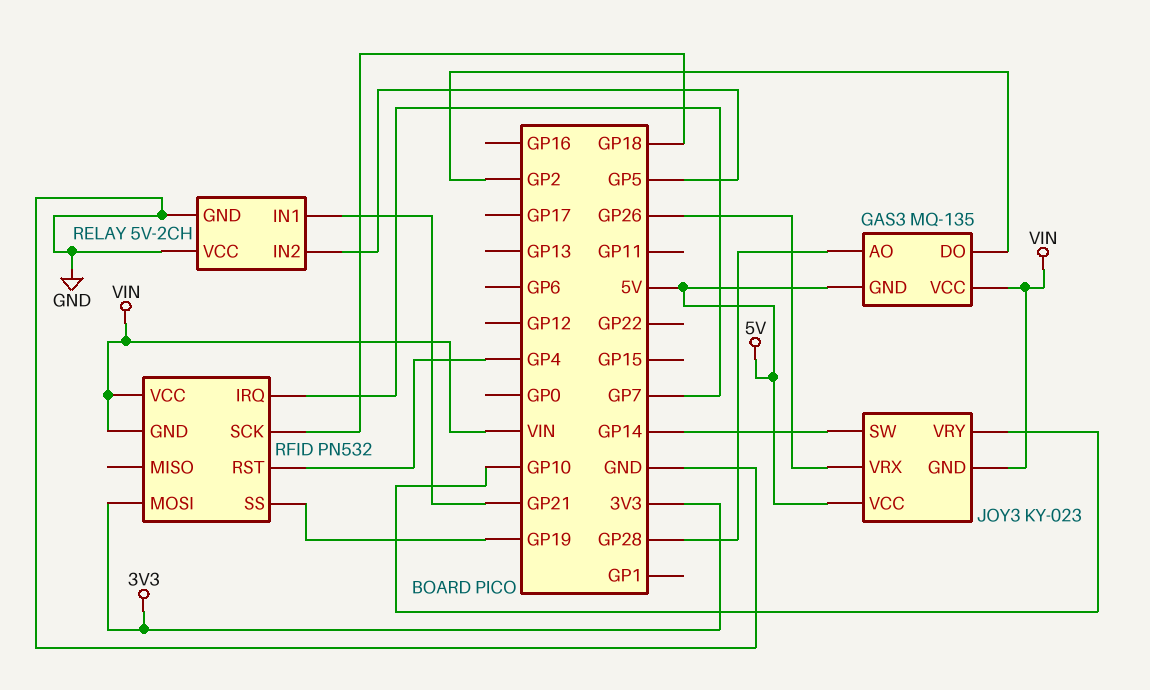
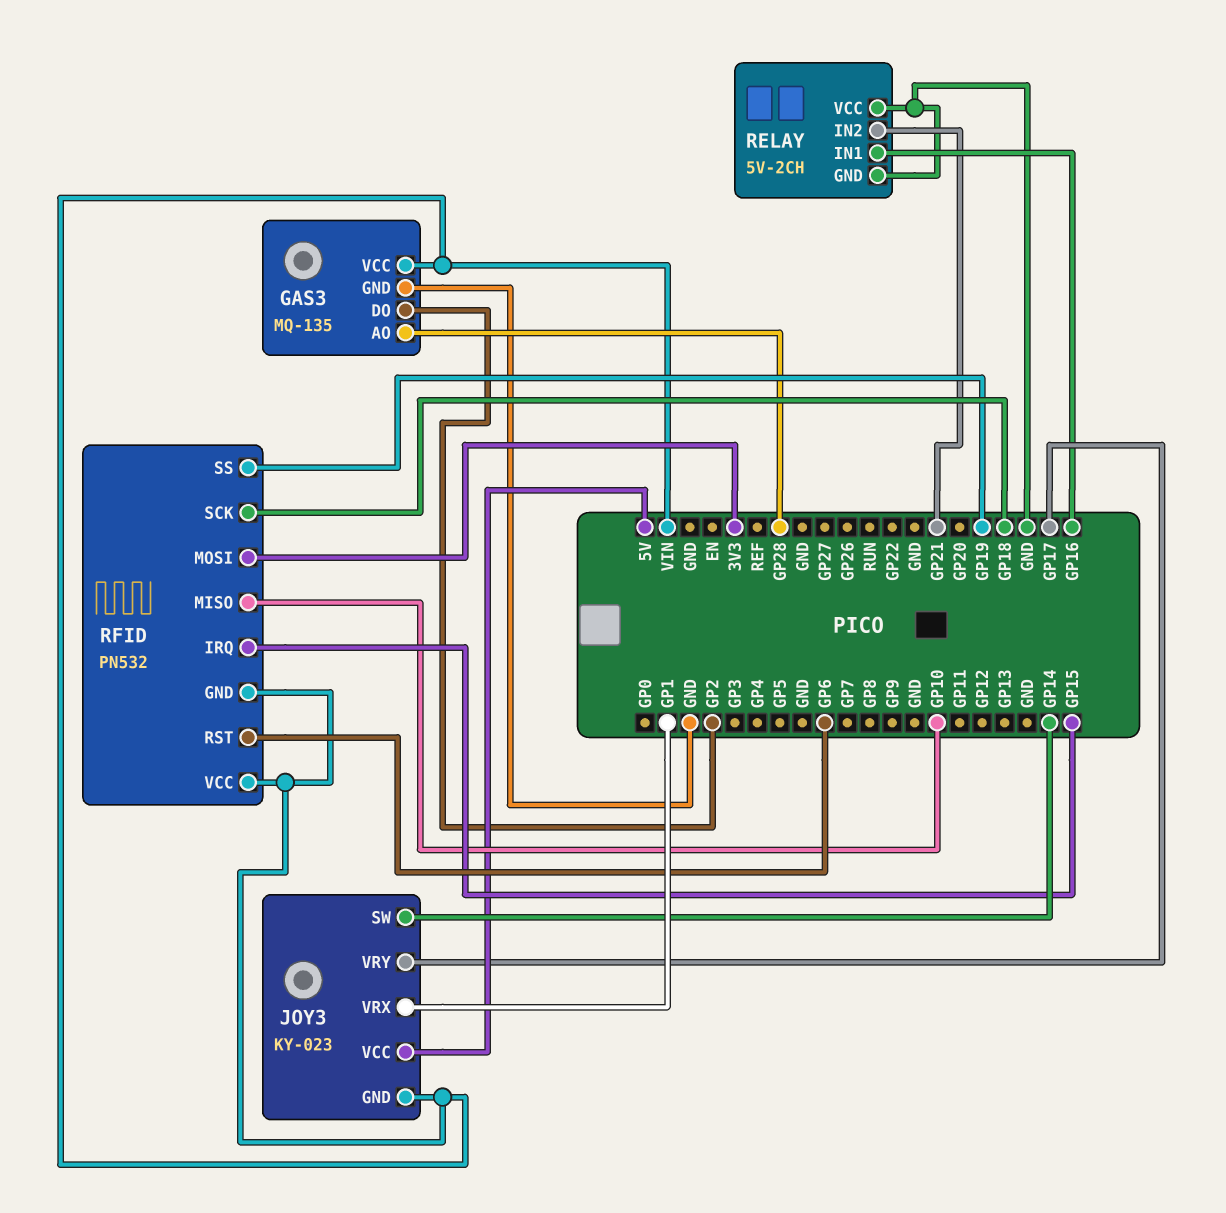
GAS3 pin GND: 5V -> GND
JOY3 pin VRX: GP26 -> GP1
JOY3 pin VRY: GP10 -> GP17
RELAY pin IN1: GP21 -> GP16
RELAY pin IN2: GP5 -> GP21
RFID pin IRQ: GP7 -> GP15
RFID pin MISO: none -> GP10
RFID pin RST: GP4 -> GP6

